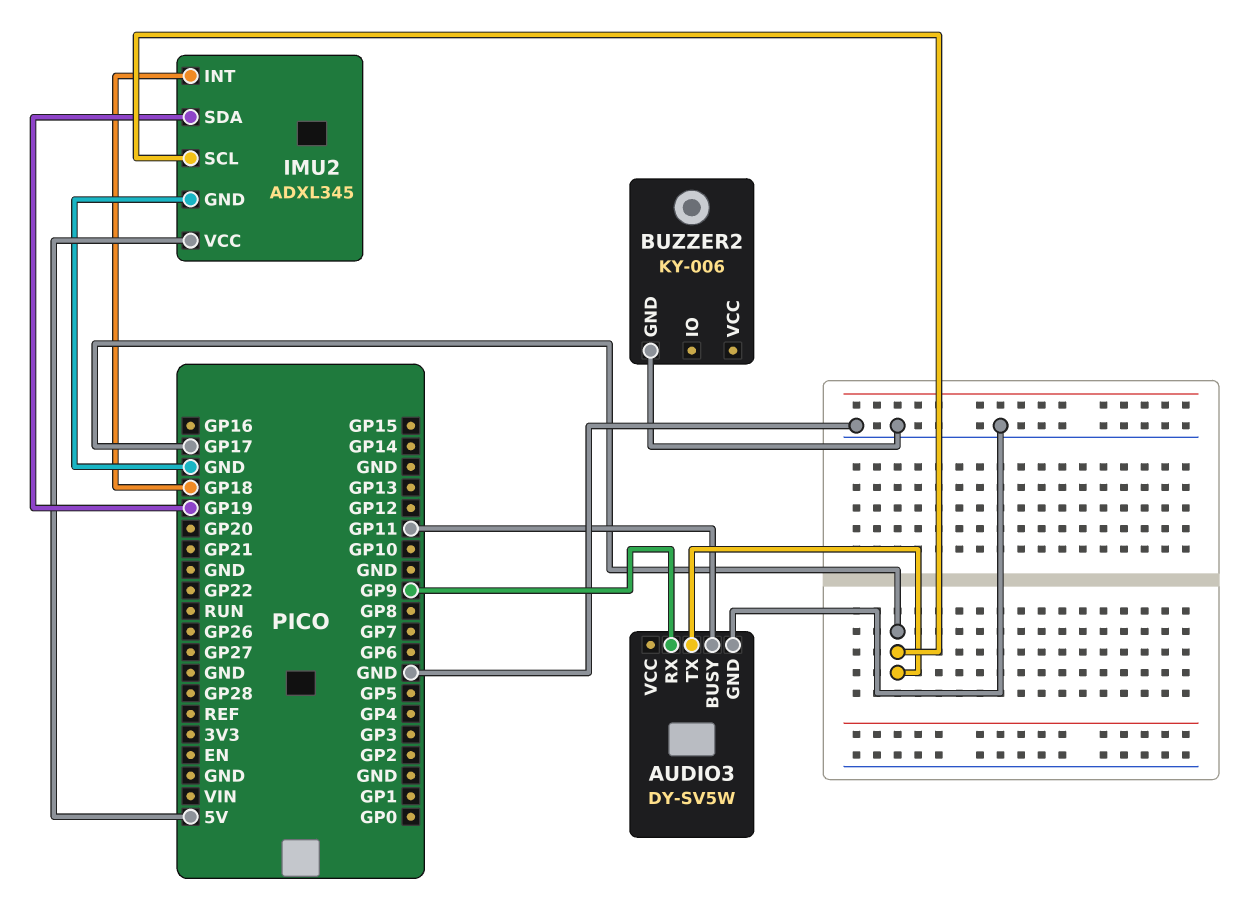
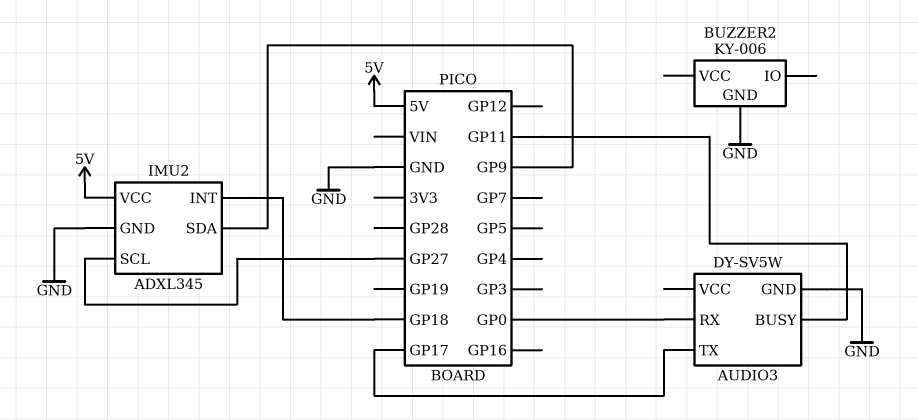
AUDIO3 pin RX: GP9 -> GP0
IMU2 pin SCL: GP17 -> GP27
IMU2 pin SDA: GP19 -> GP9

